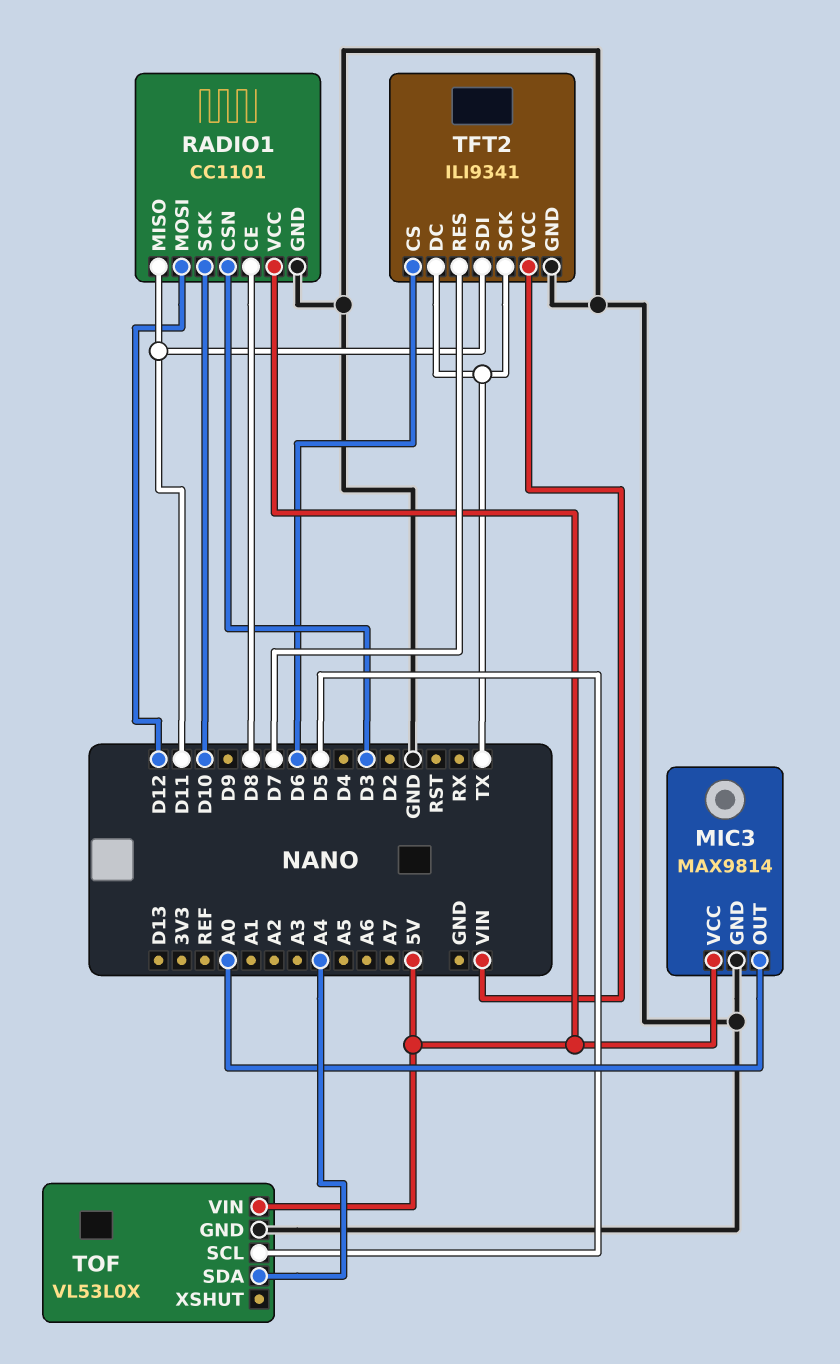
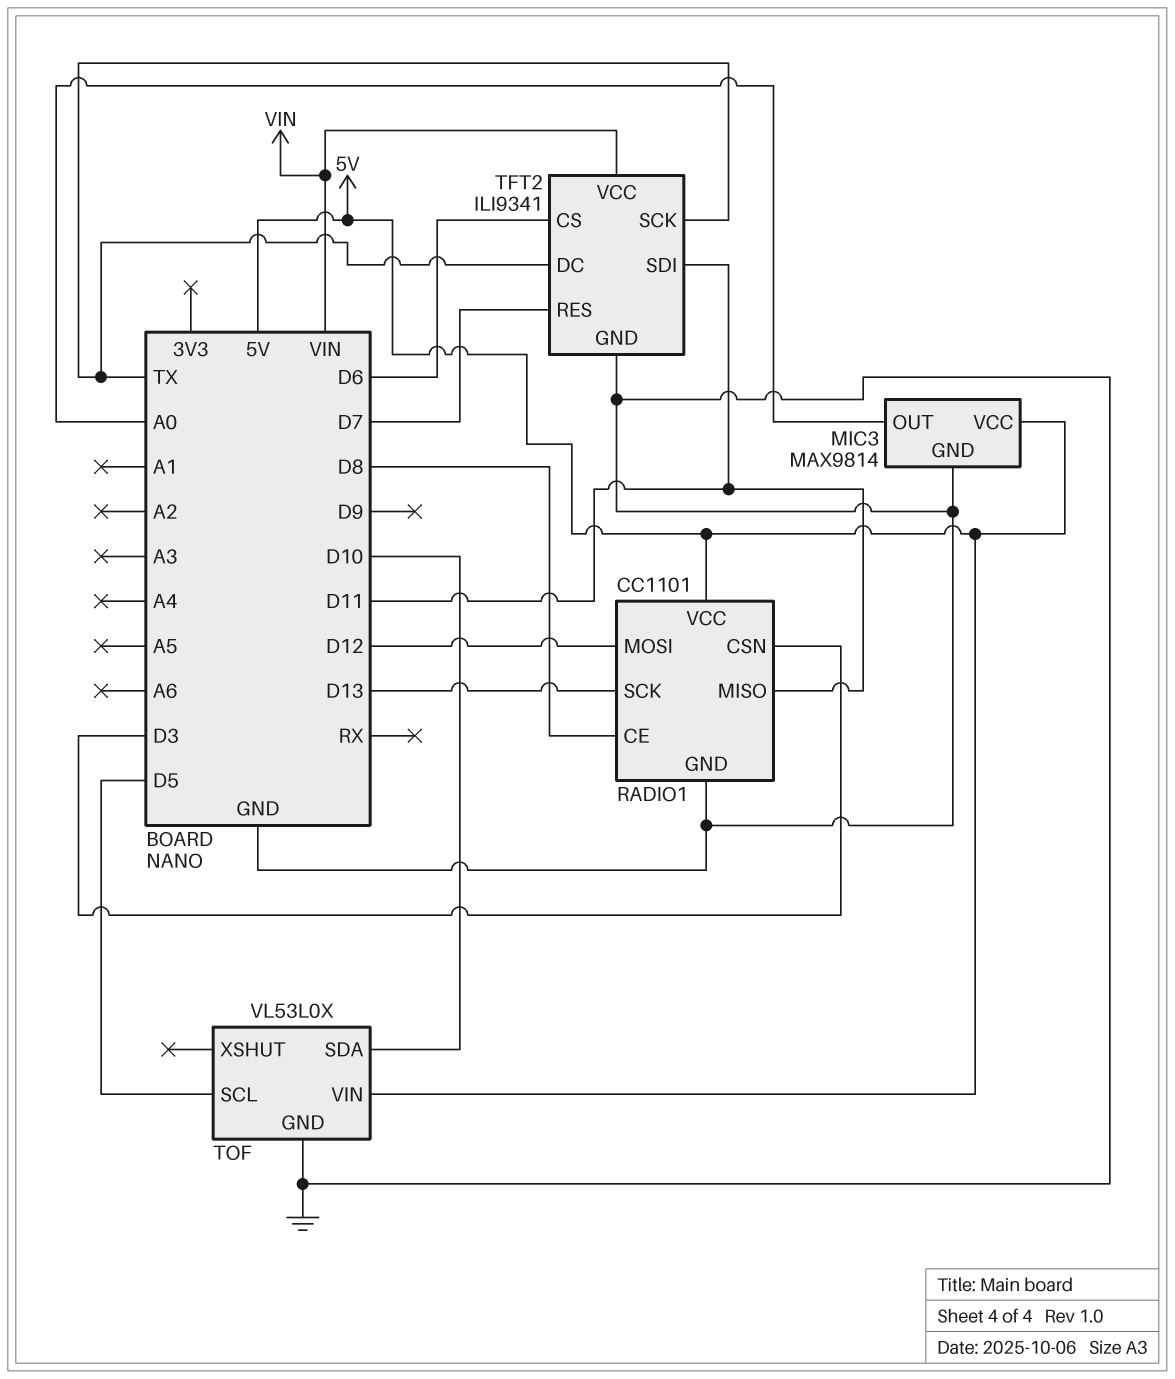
RADIO1 pin SCK: D10 -> D13
TOF pin SDA: A4 -> D10

